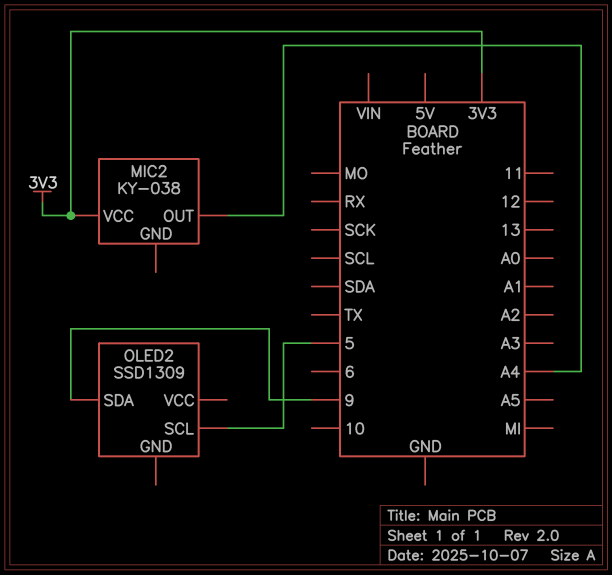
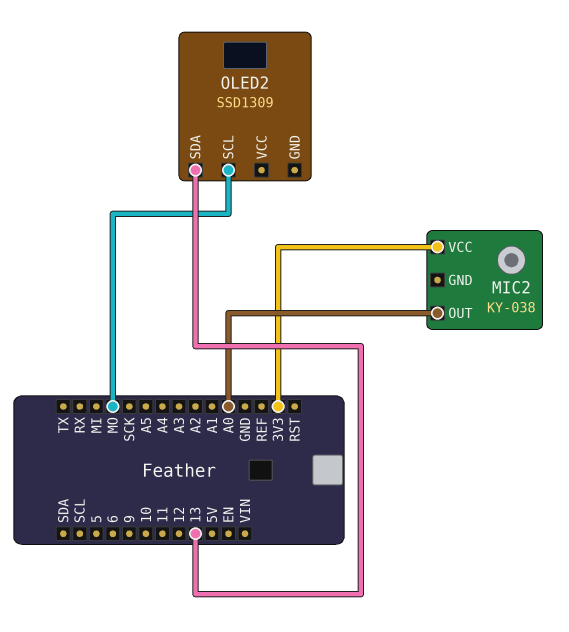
MIC2 pin OUT: A4 -> A0
OLED2 pin SCL: 5 -> MO
OLED2 pin SDA: 9 -> 13

